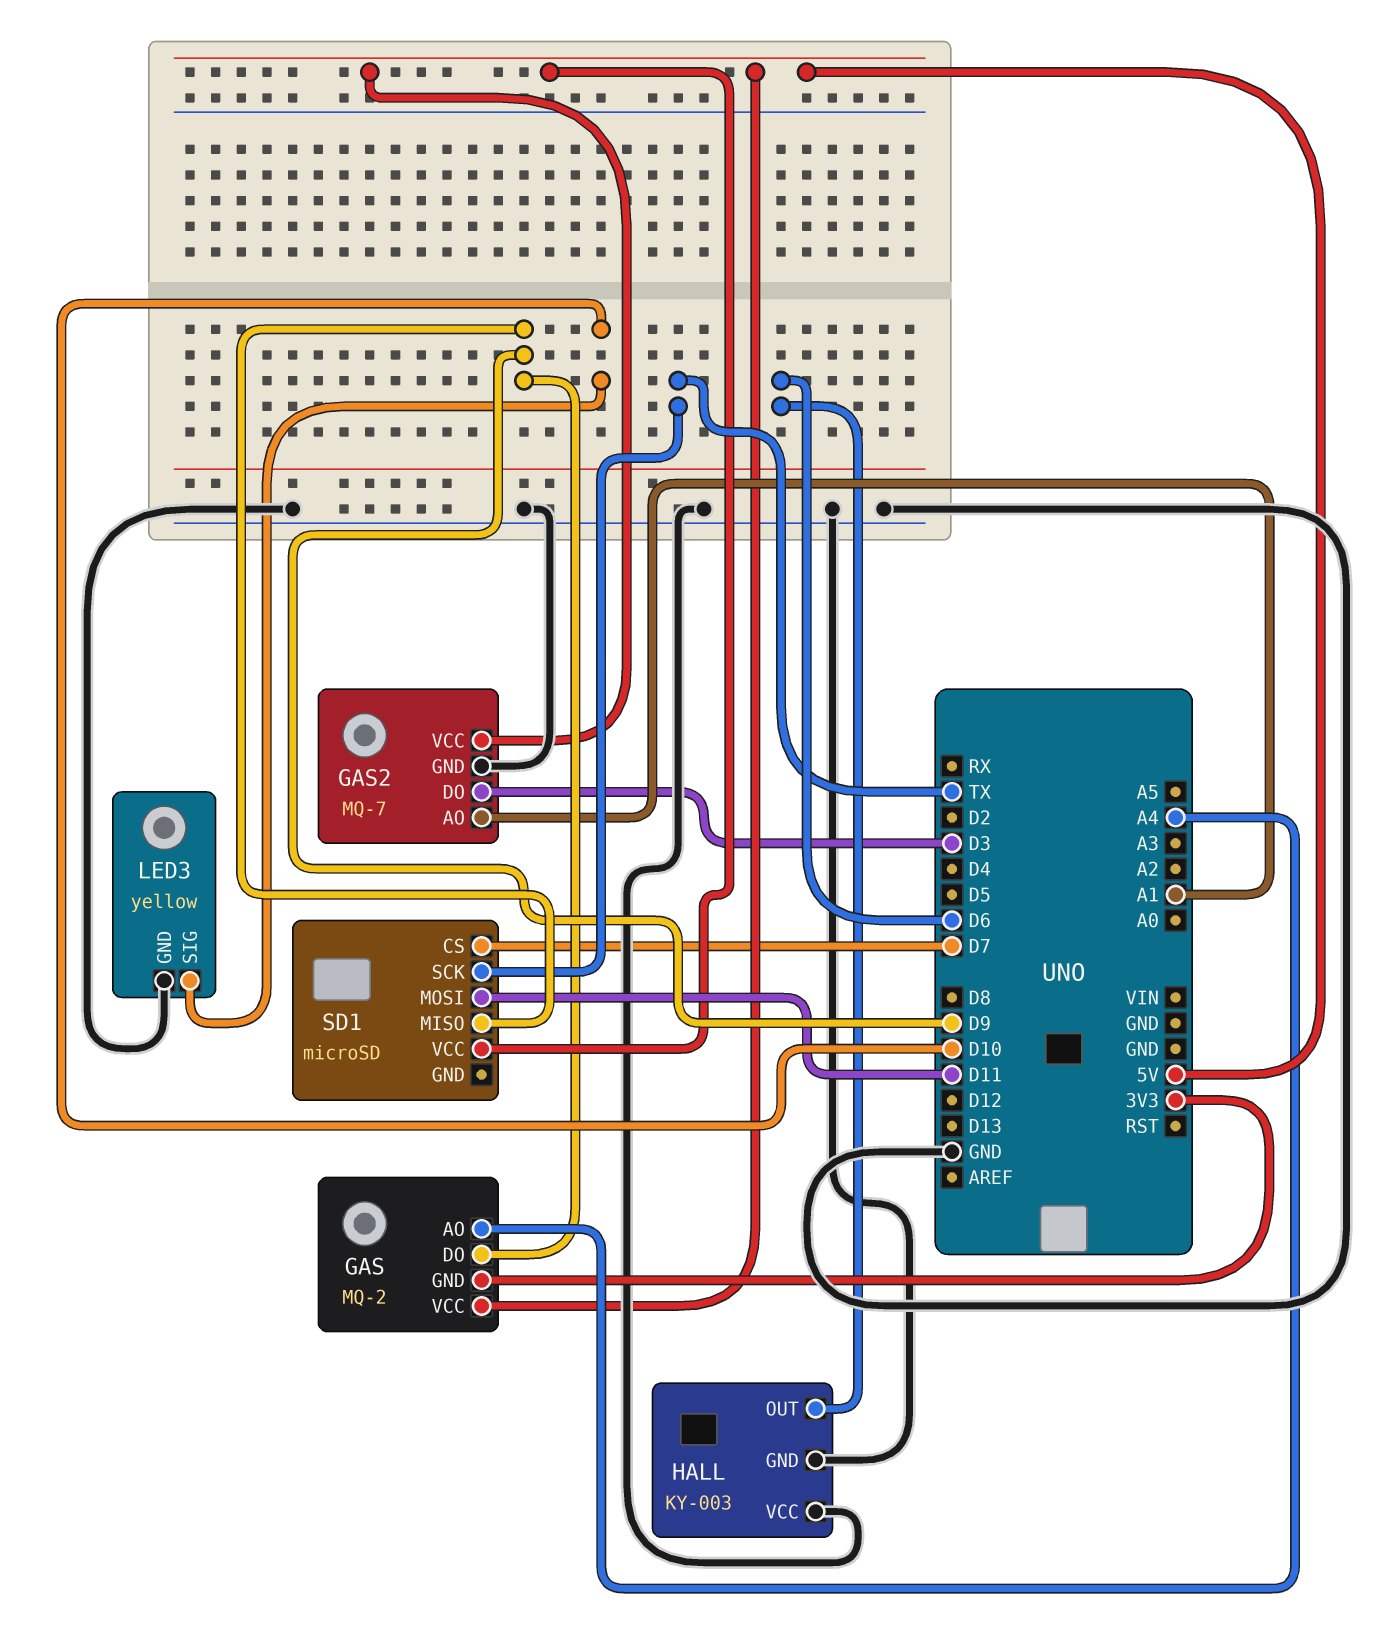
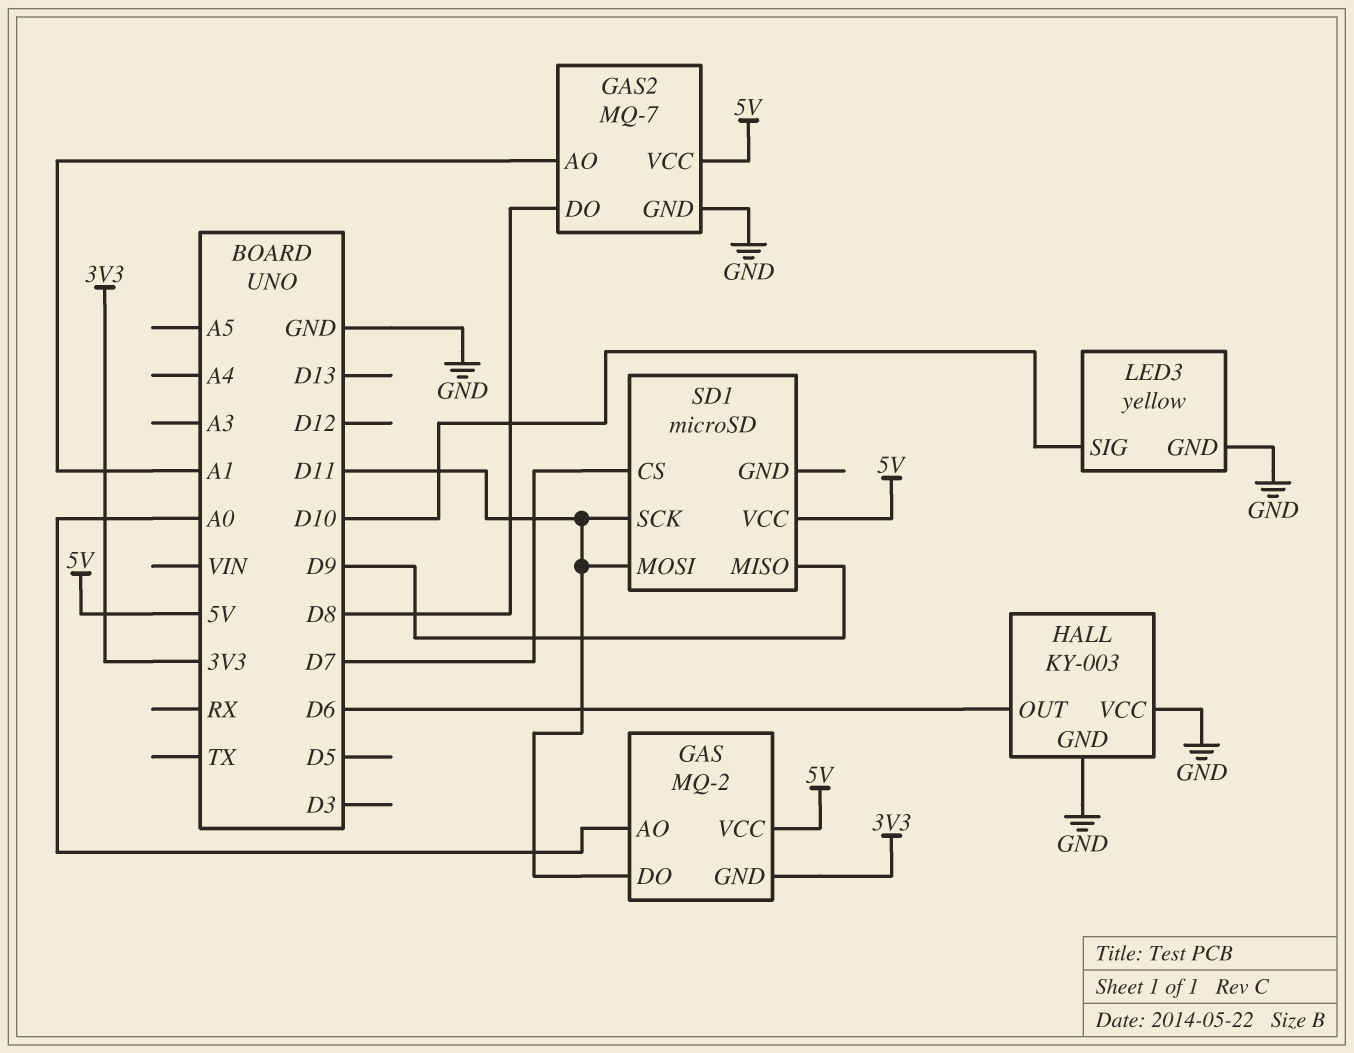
GAS pin AO: A4 -> A0
GAS pin DO: D9 -> D11
GAS2 pin DO: D3 -> D8
SD1 pin SCK: TX -> D11

